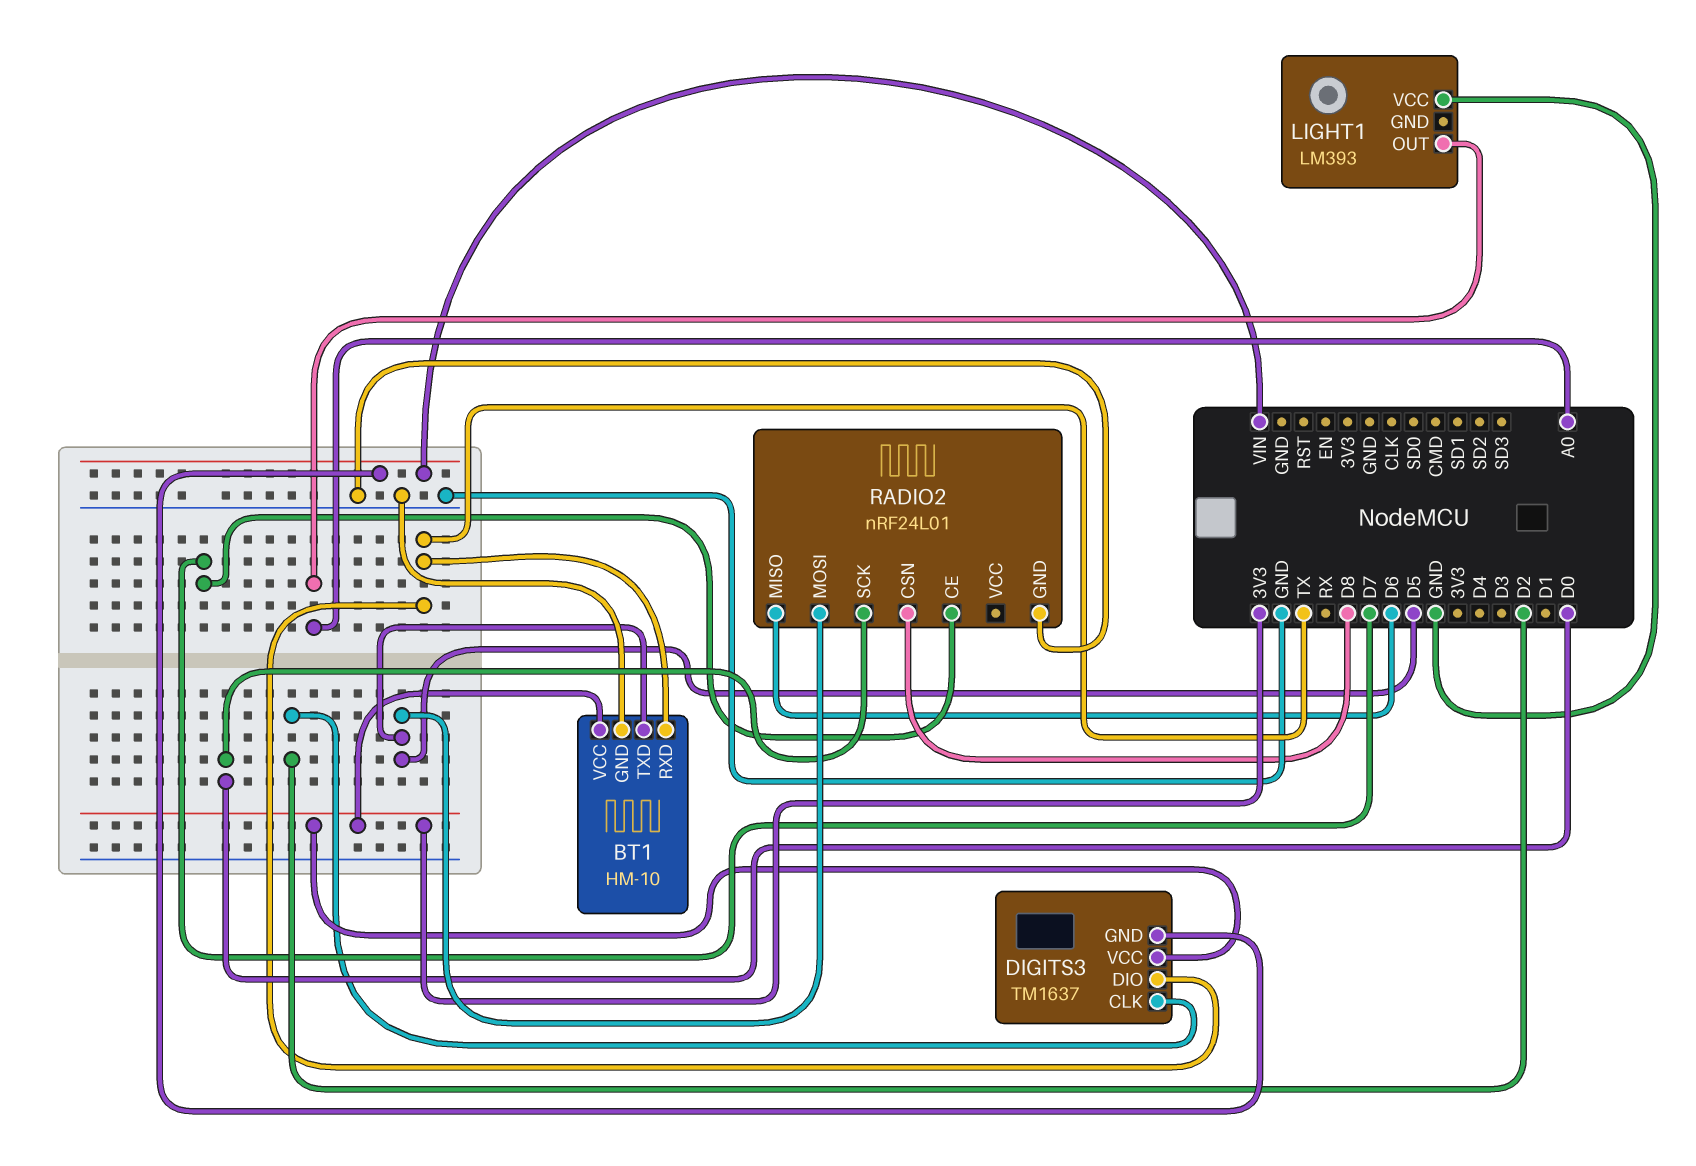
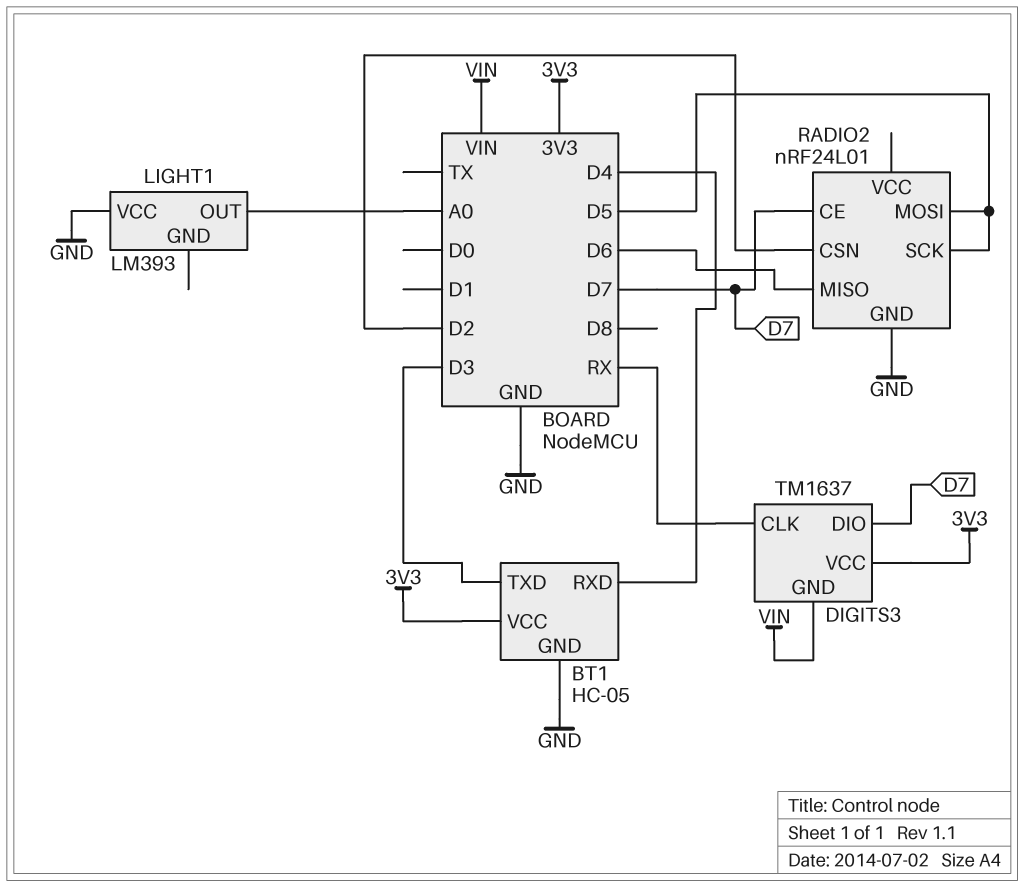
BT1: HM-10 -> HC-05
BT1 pin RXD: TX -> D4
BT1 pin TXD: D5 -> D3
DIGITS3 pin CLK: D2 -> RX
DIGITS3 pin DIO: TX -> D7
RADIO2 pin CSN: D8 -> D2
RADIO2 pin SCK: D0 -> D5

